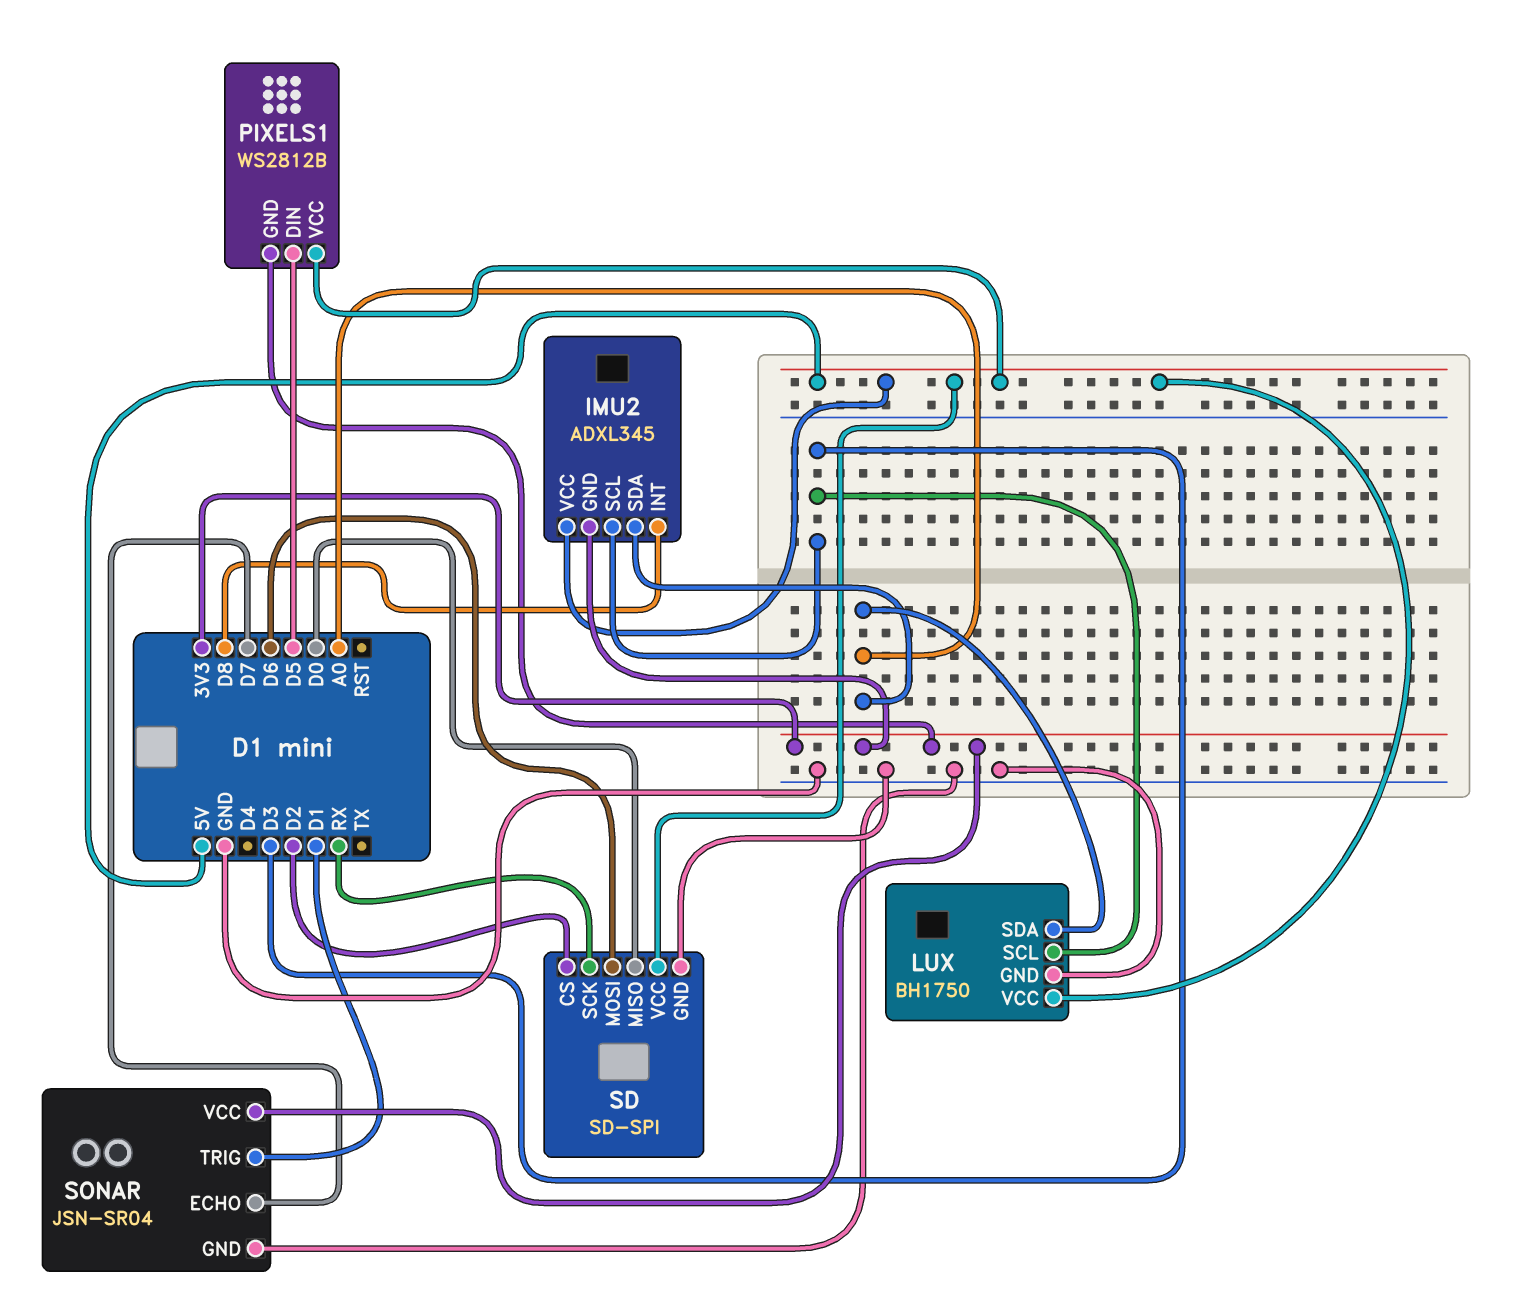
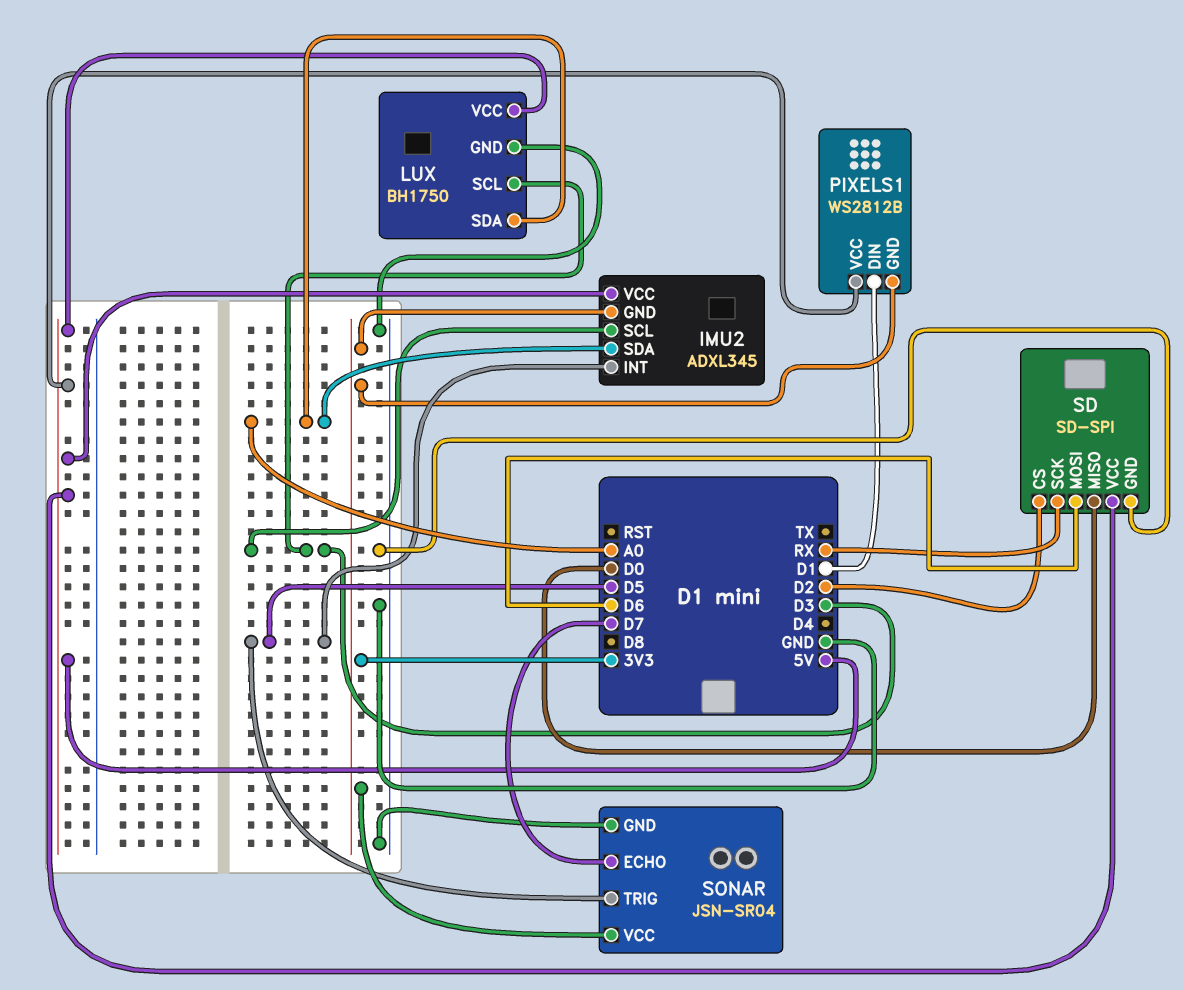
IMU2 pin INT: D8 -> D5
PIXELS1 pin DIN: D5 -> D1
SONAR pin TRIG: D1 -> D5

